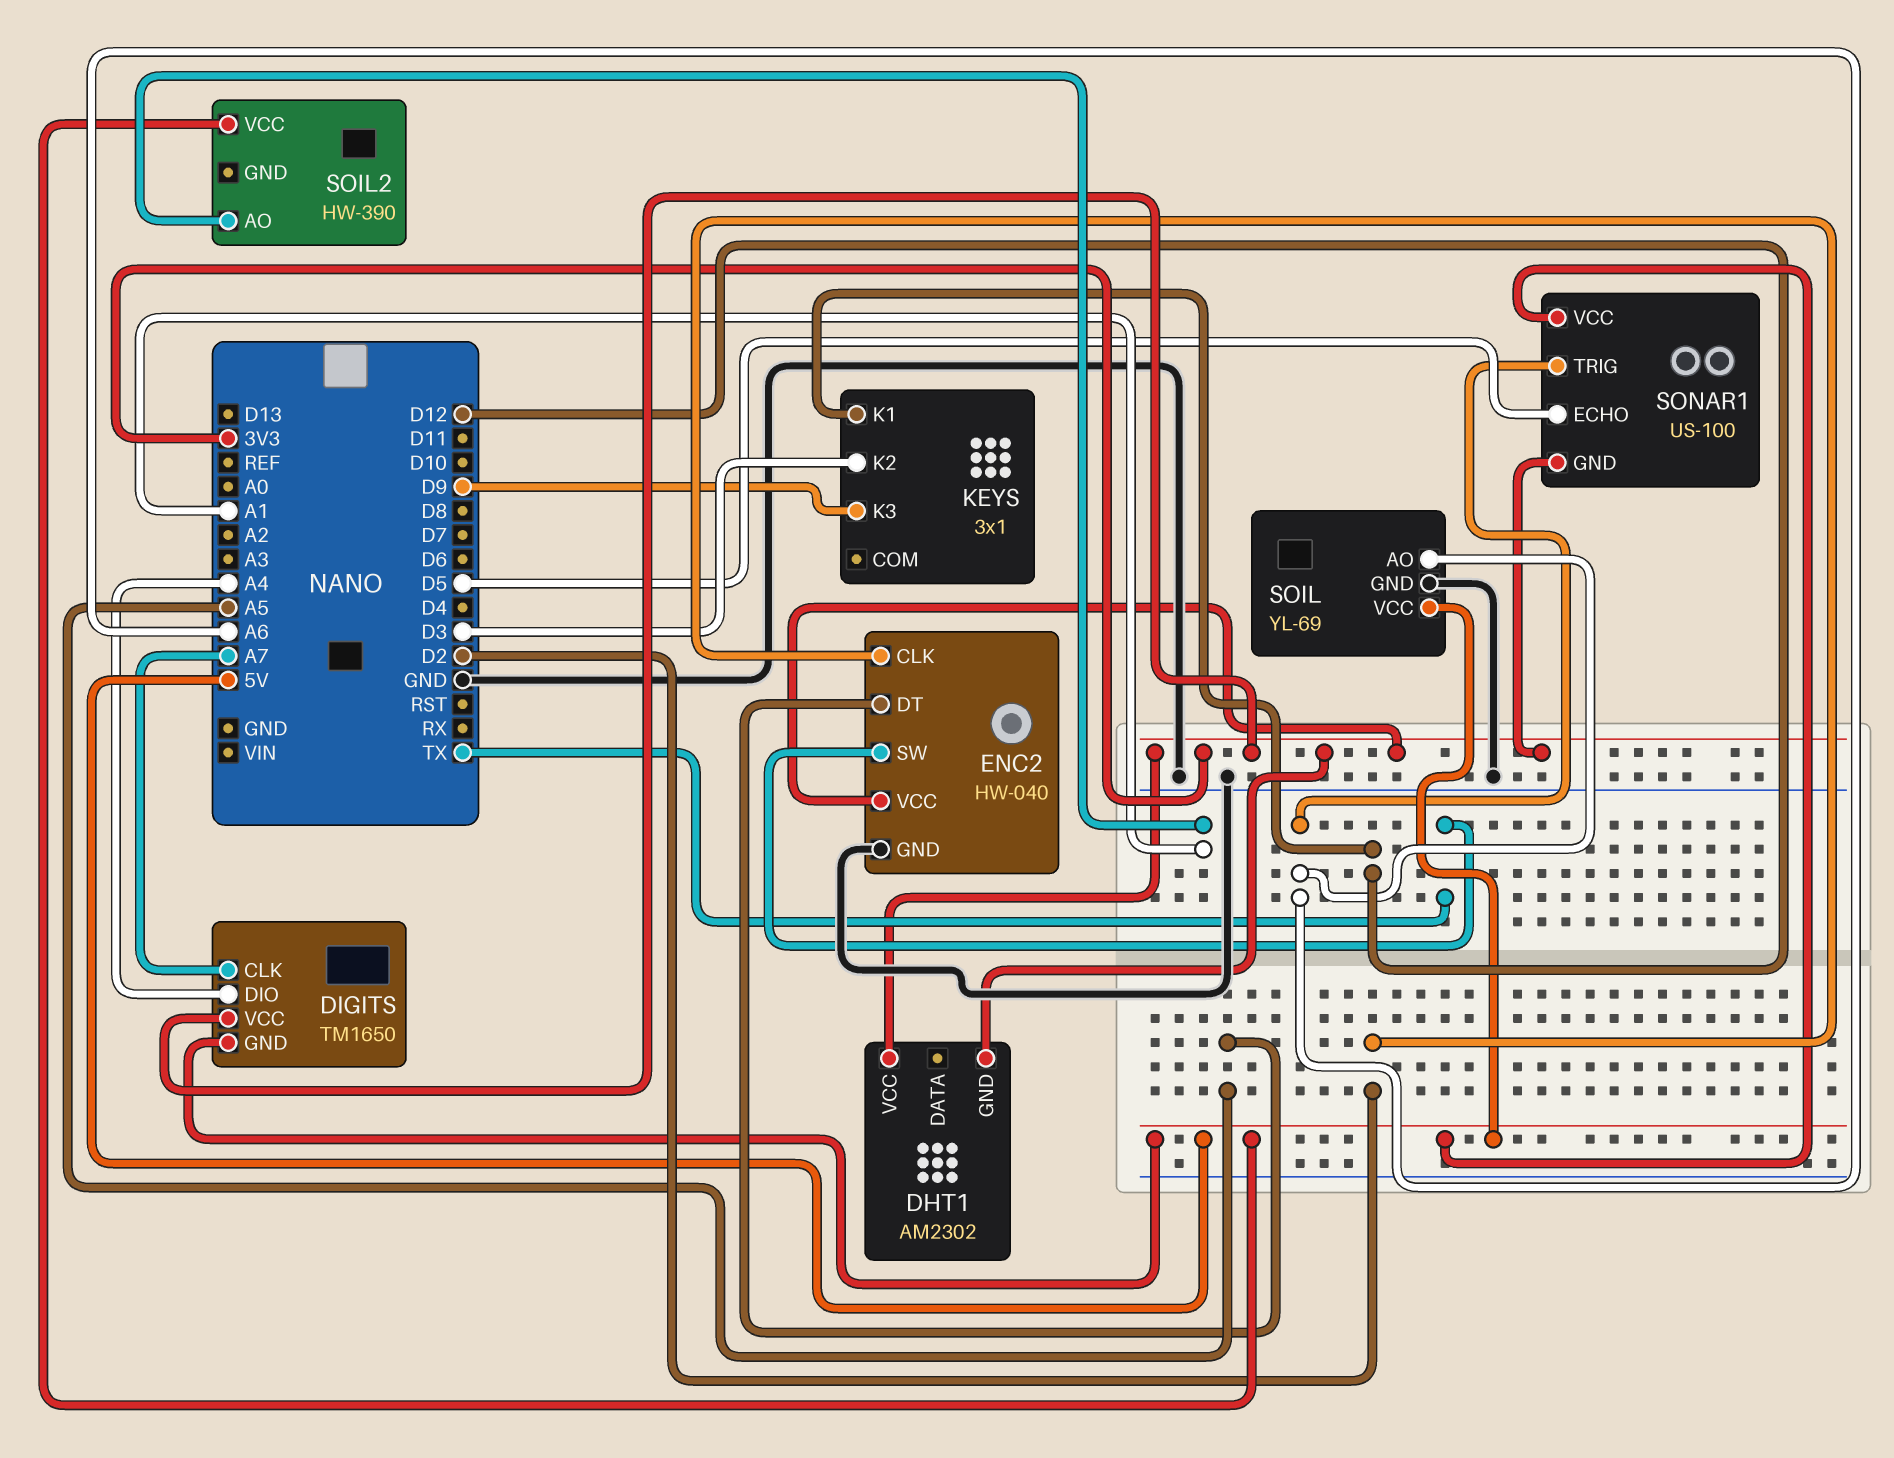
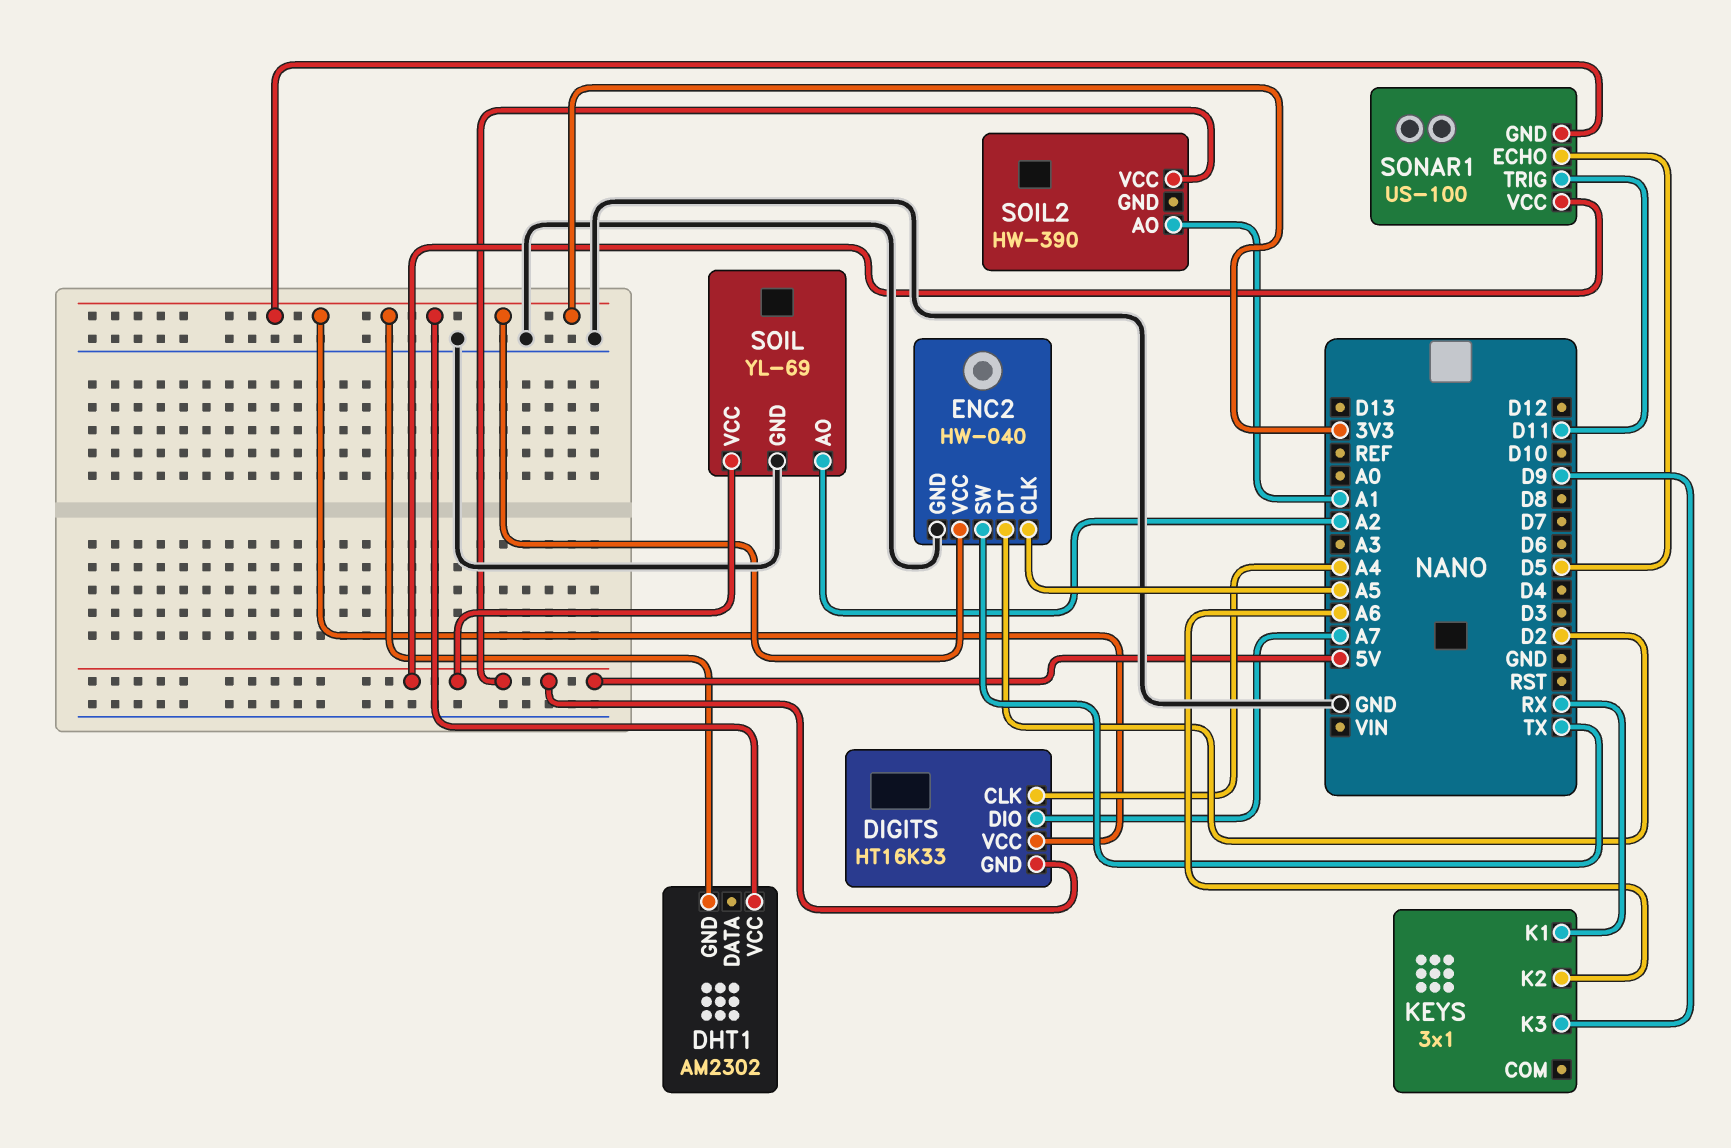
DIGITS: TM1650 -> HT16K33
DIGITS pin CLK: A7 -> A4
DIGITS pin DIO: A4 -> A7
ENC2 pin CLK: D2 -> A5
ENC2 pin DT: A5 -> D2
KEYS pin K1: D12 -> RX
KEYS pin K2: D3 -> A6
SOIL pin AO: A6 -> A2
SONAR1 pin TRIG: A6 -> D11

